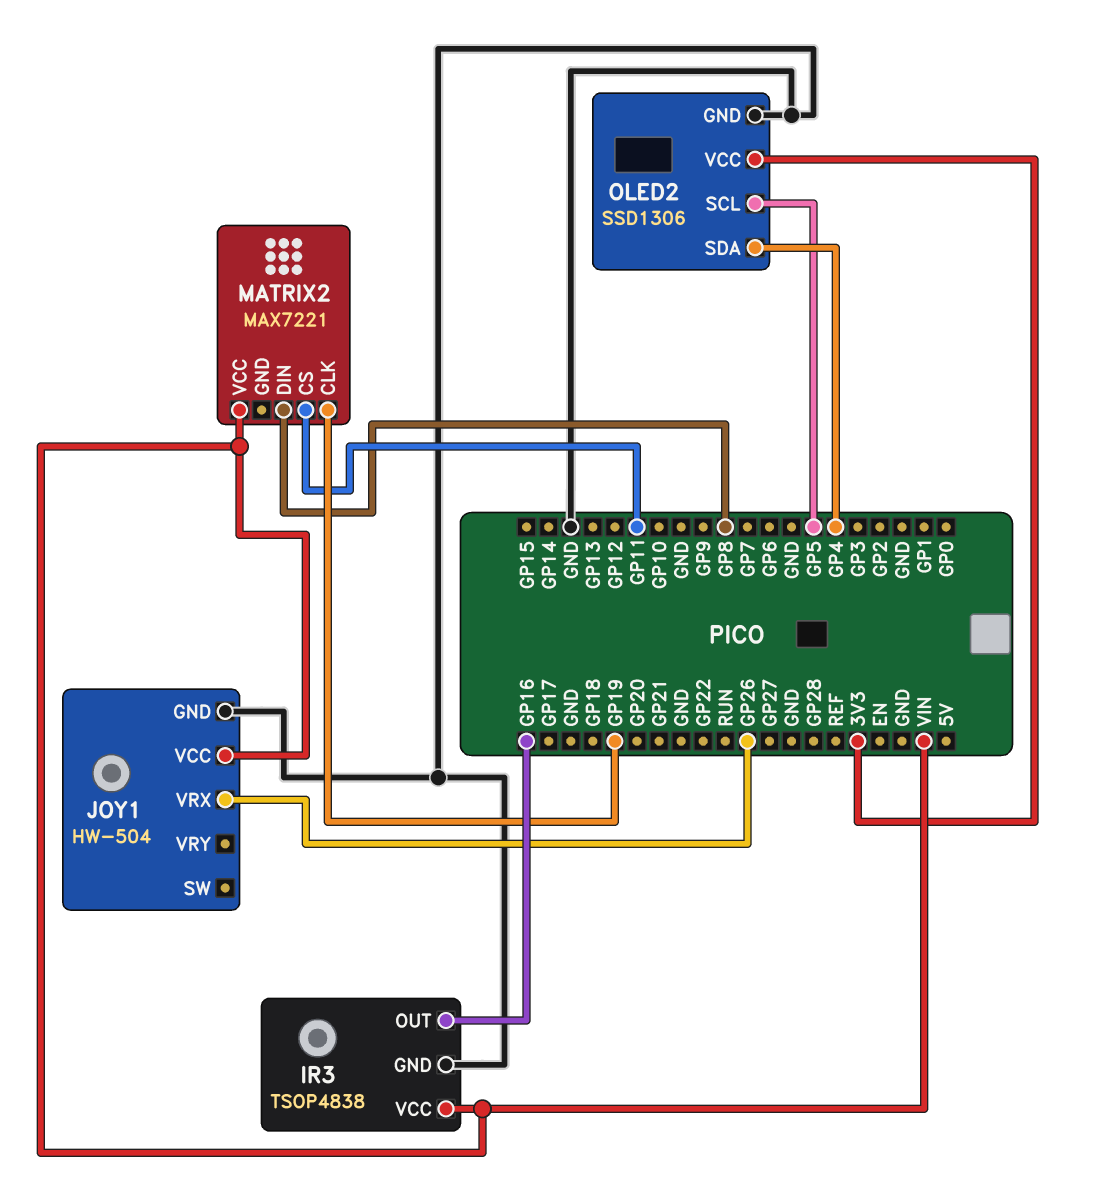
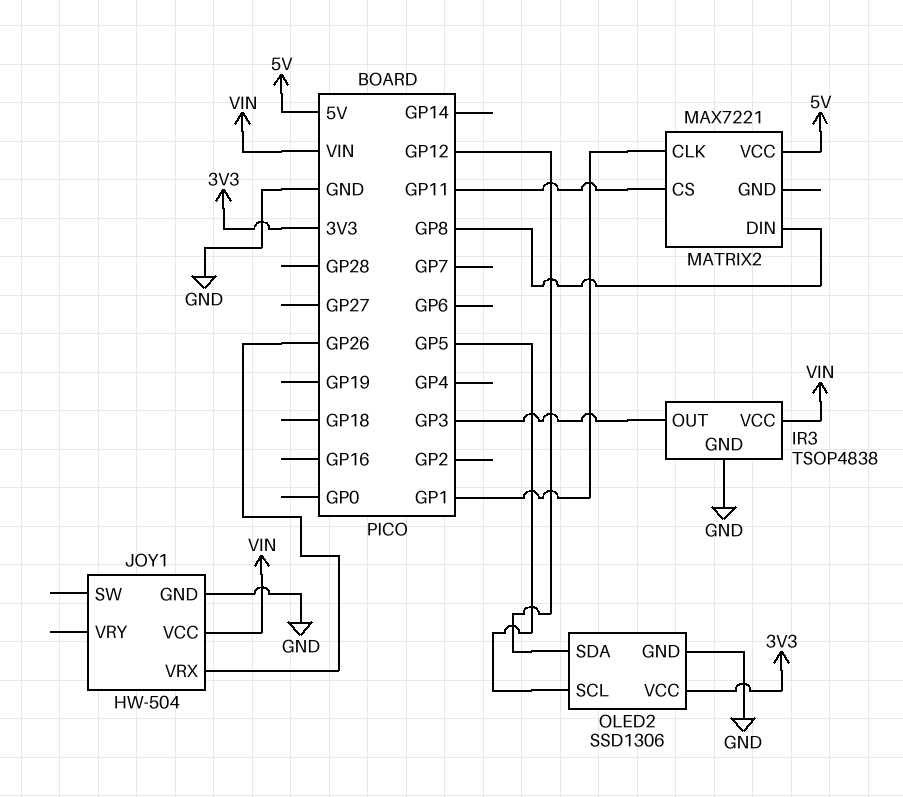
IR3 pin OUT: GP16 -> GP3
MATRIX2 pin CLK: GP19 -> GP1
MATRIX2 pin VCC: VIN -> 5V
OLED2 pin SDA: GP4 -> GP12

